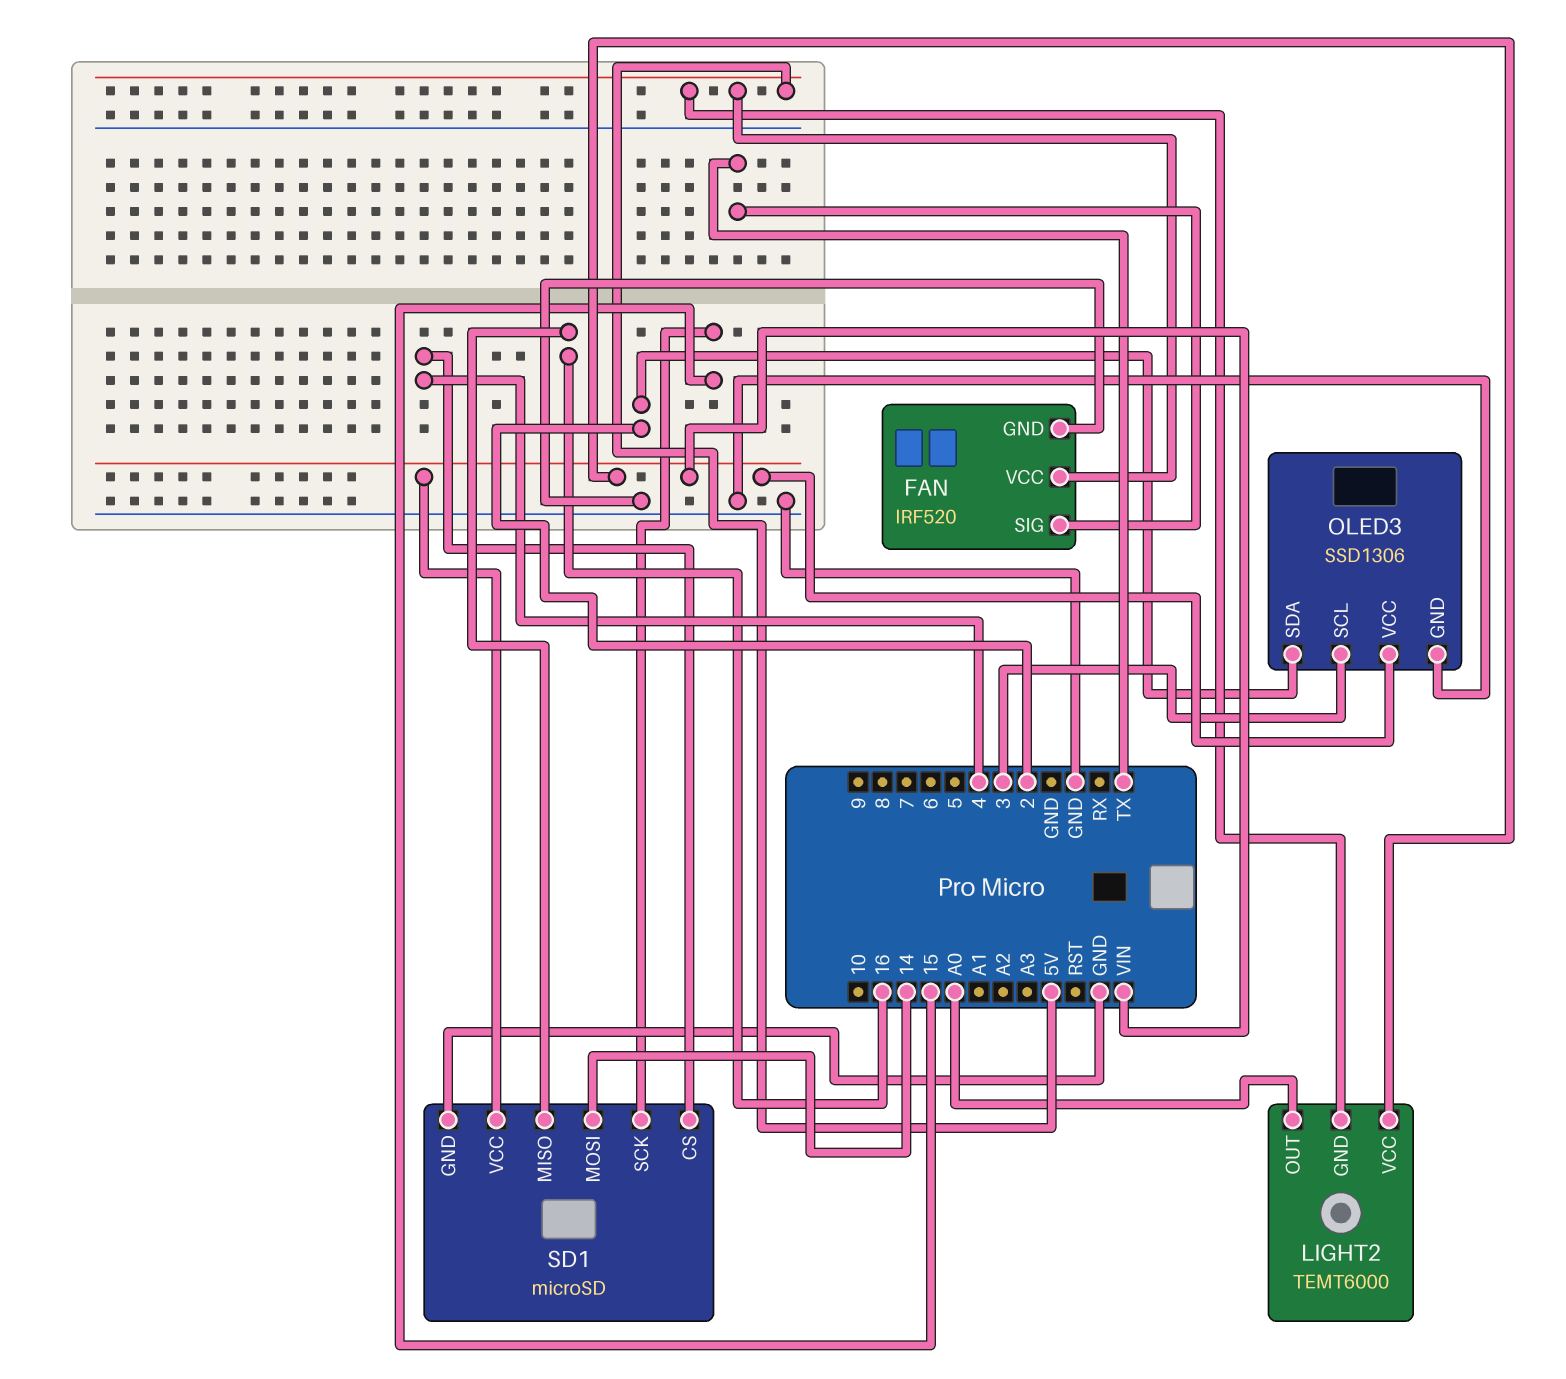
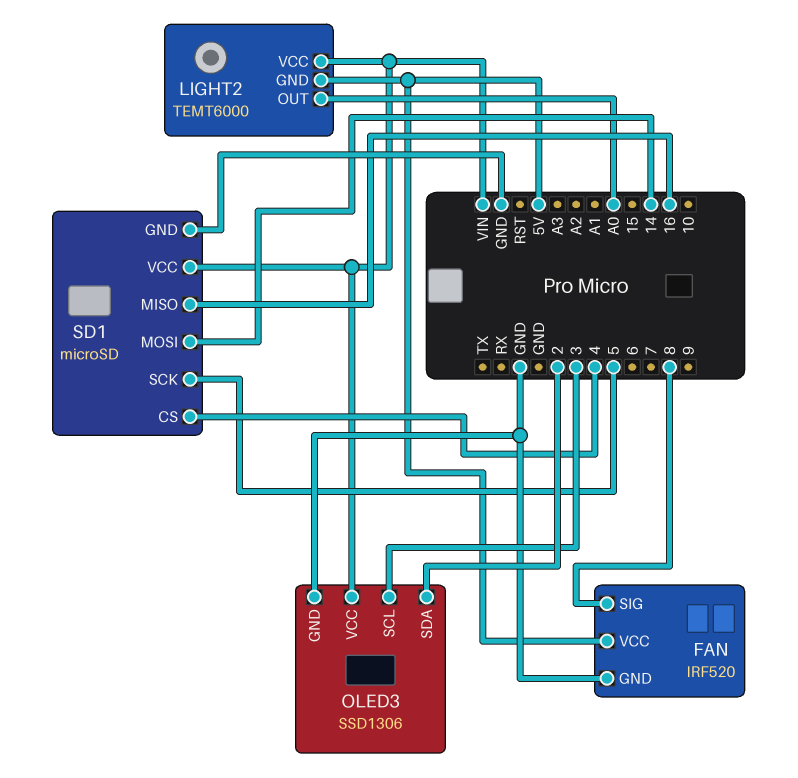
FAN pin SIG: TX -> 8
SD1 pin SCK: 15 -> 5

